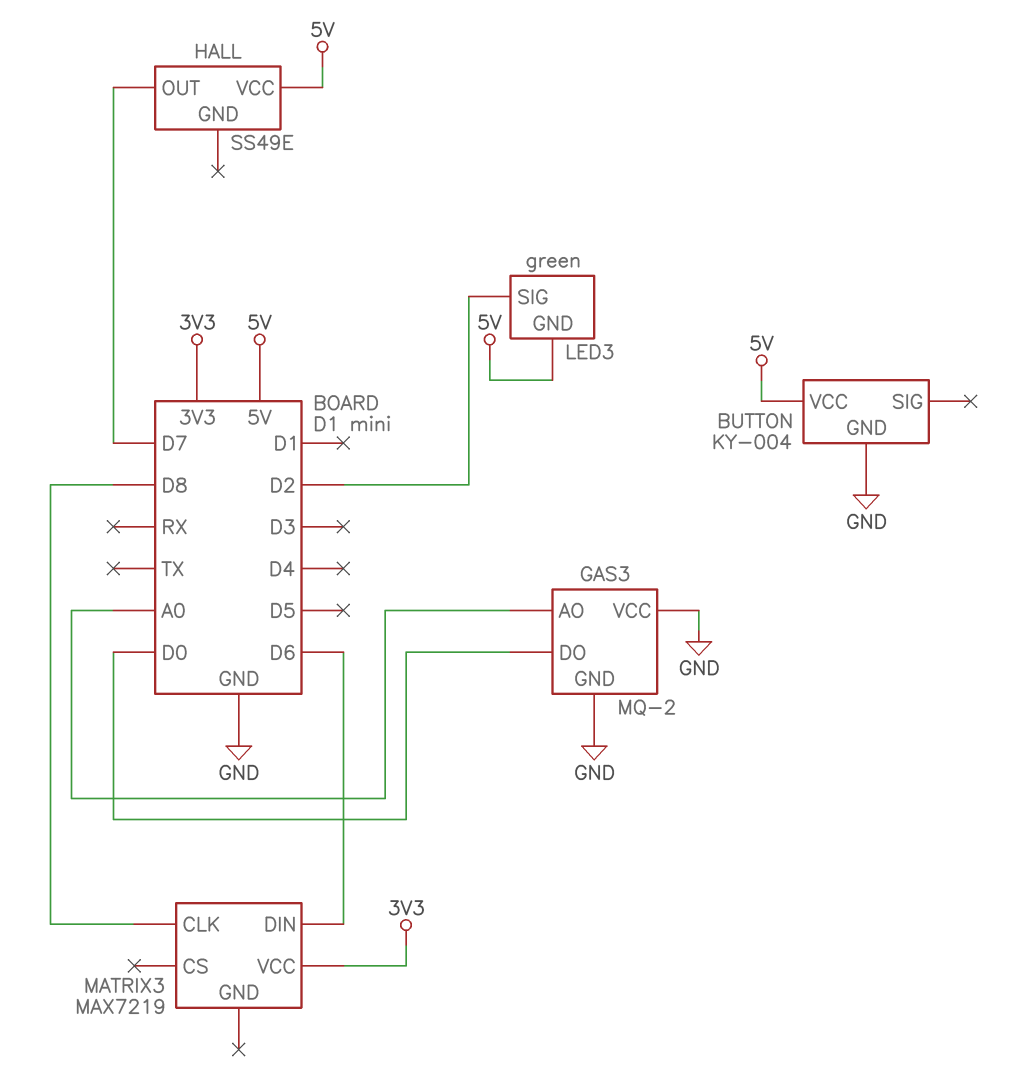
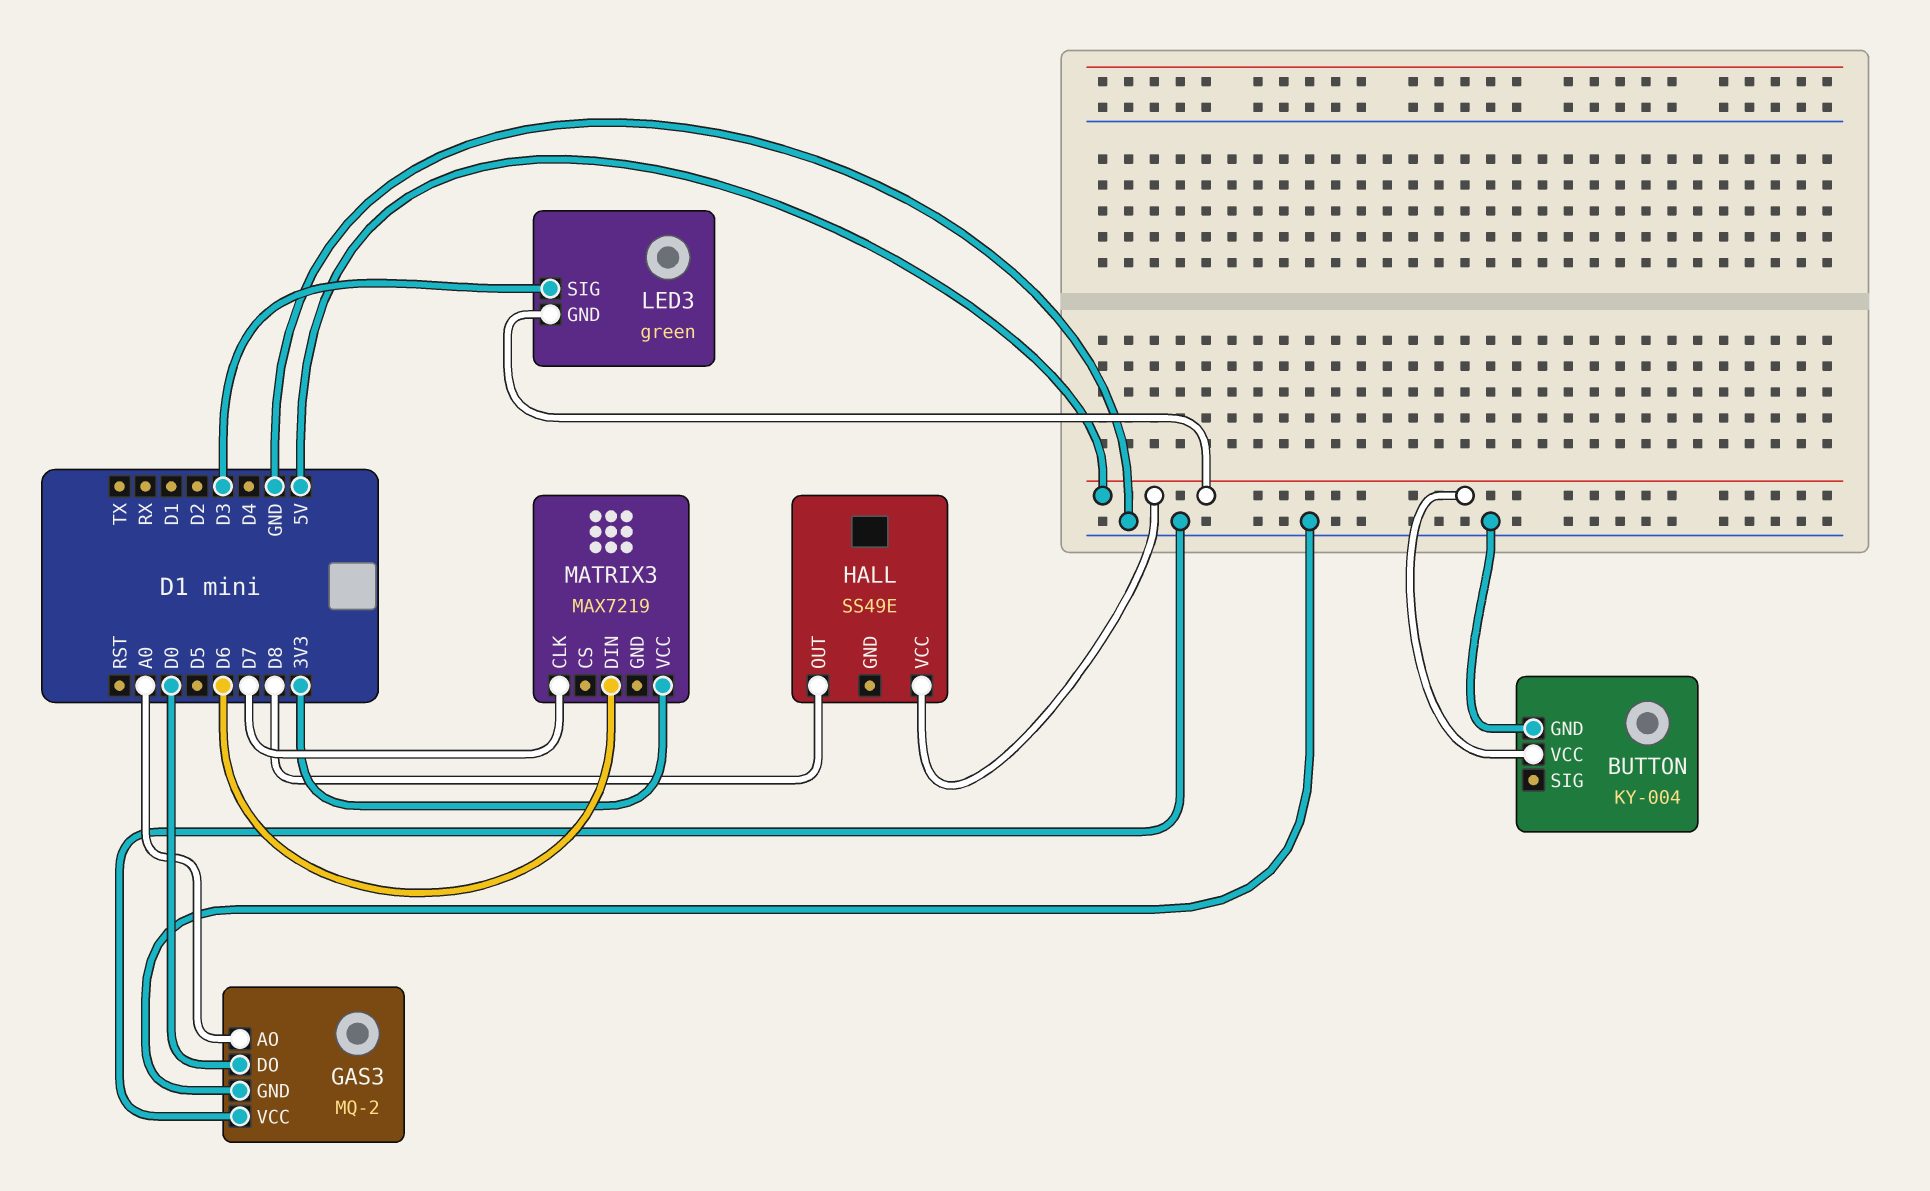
HALL pin OUT: D7 -> D8
LED3 pin SIG: D2 -> D3
MATRIX3 pin CLK: D8 -> D7

